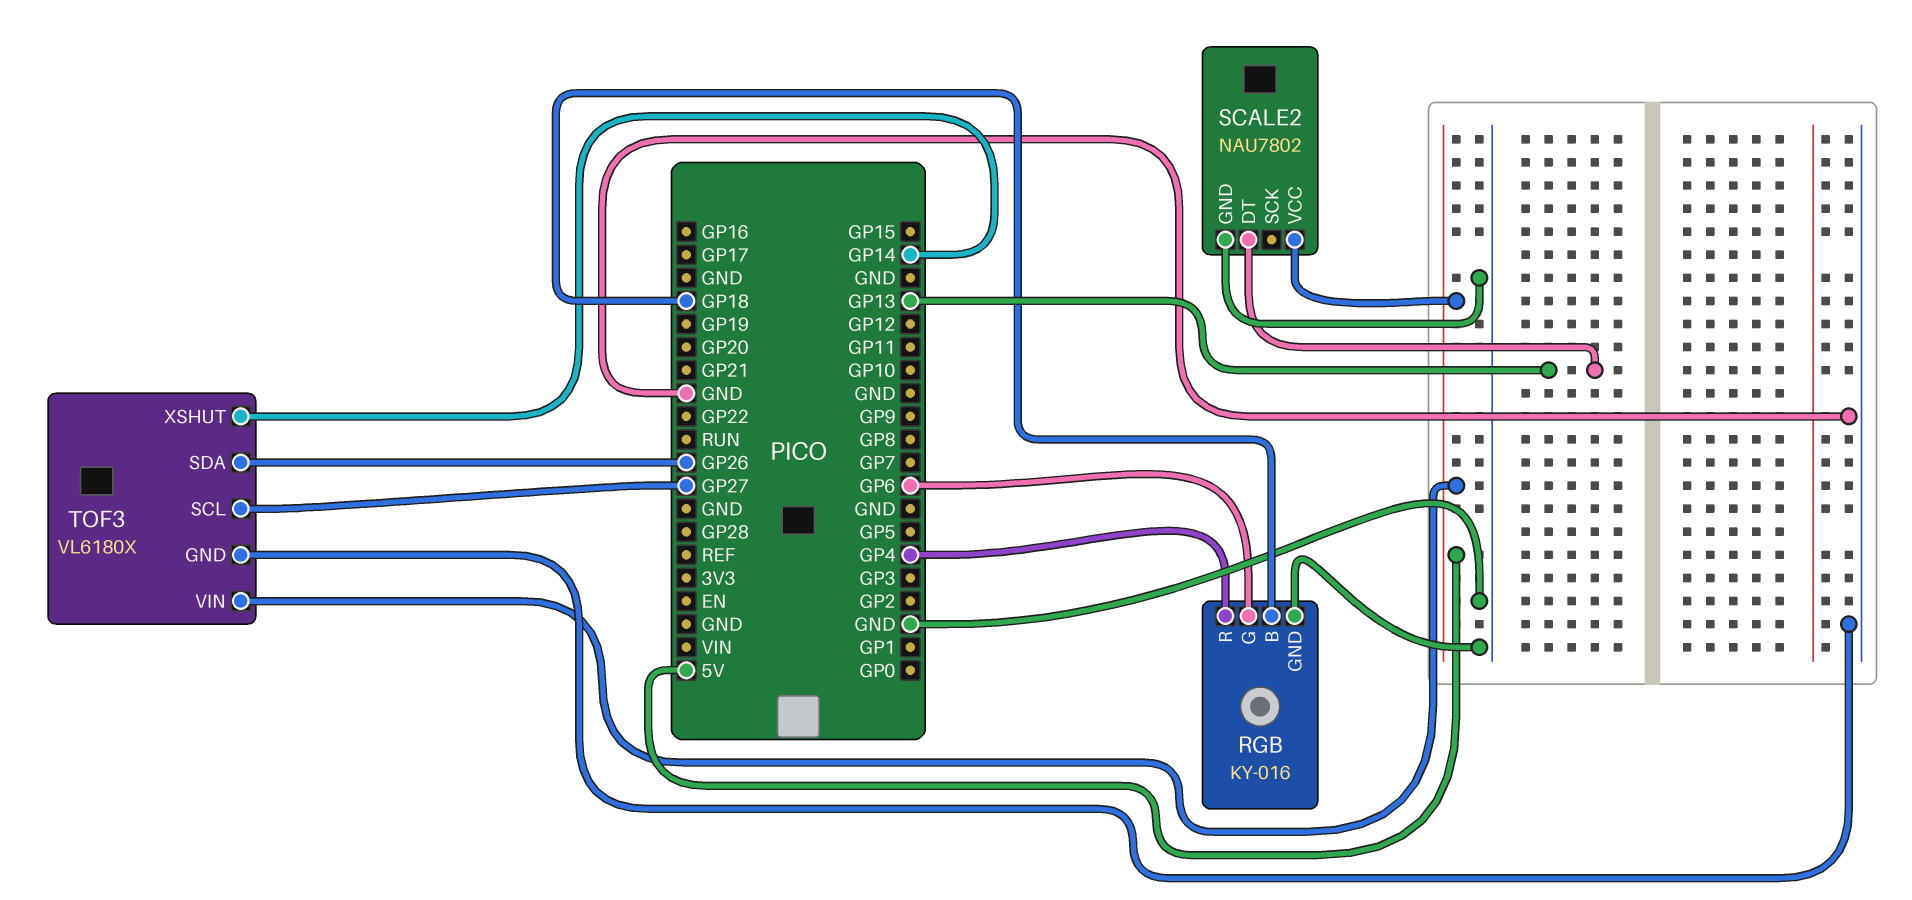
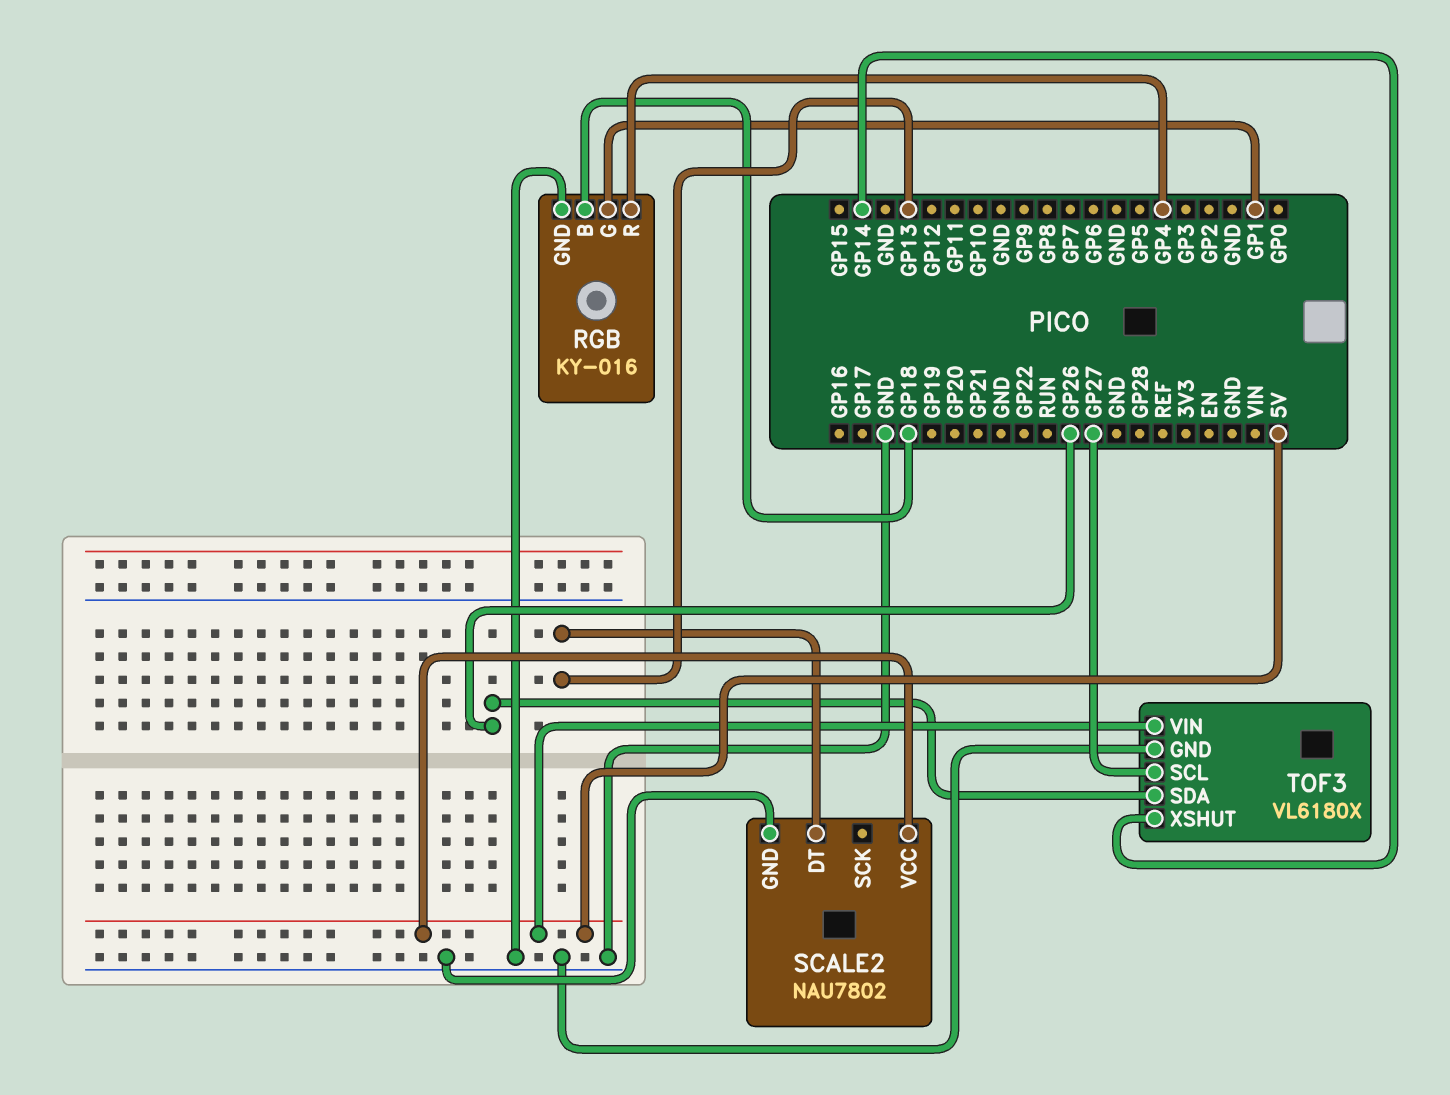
RGB pin G: GP6 -> GP1

